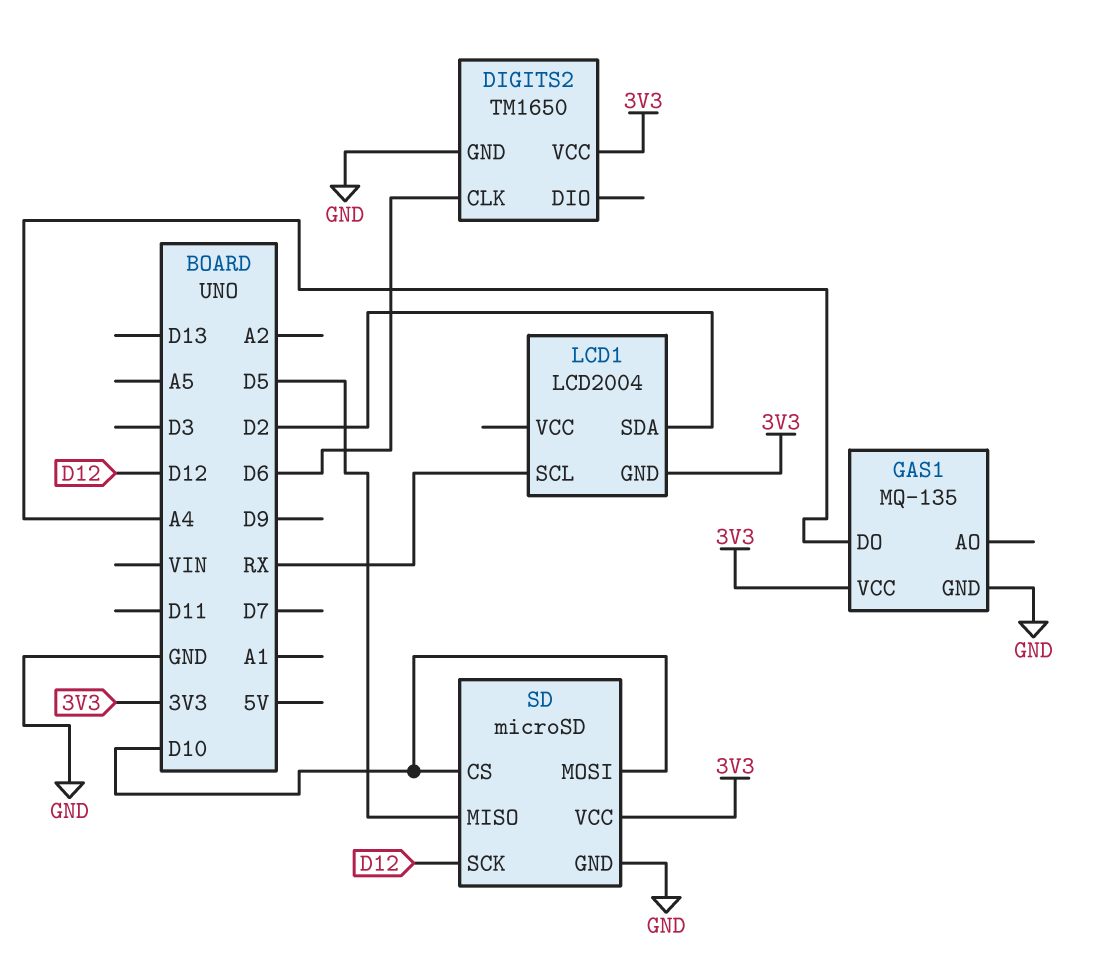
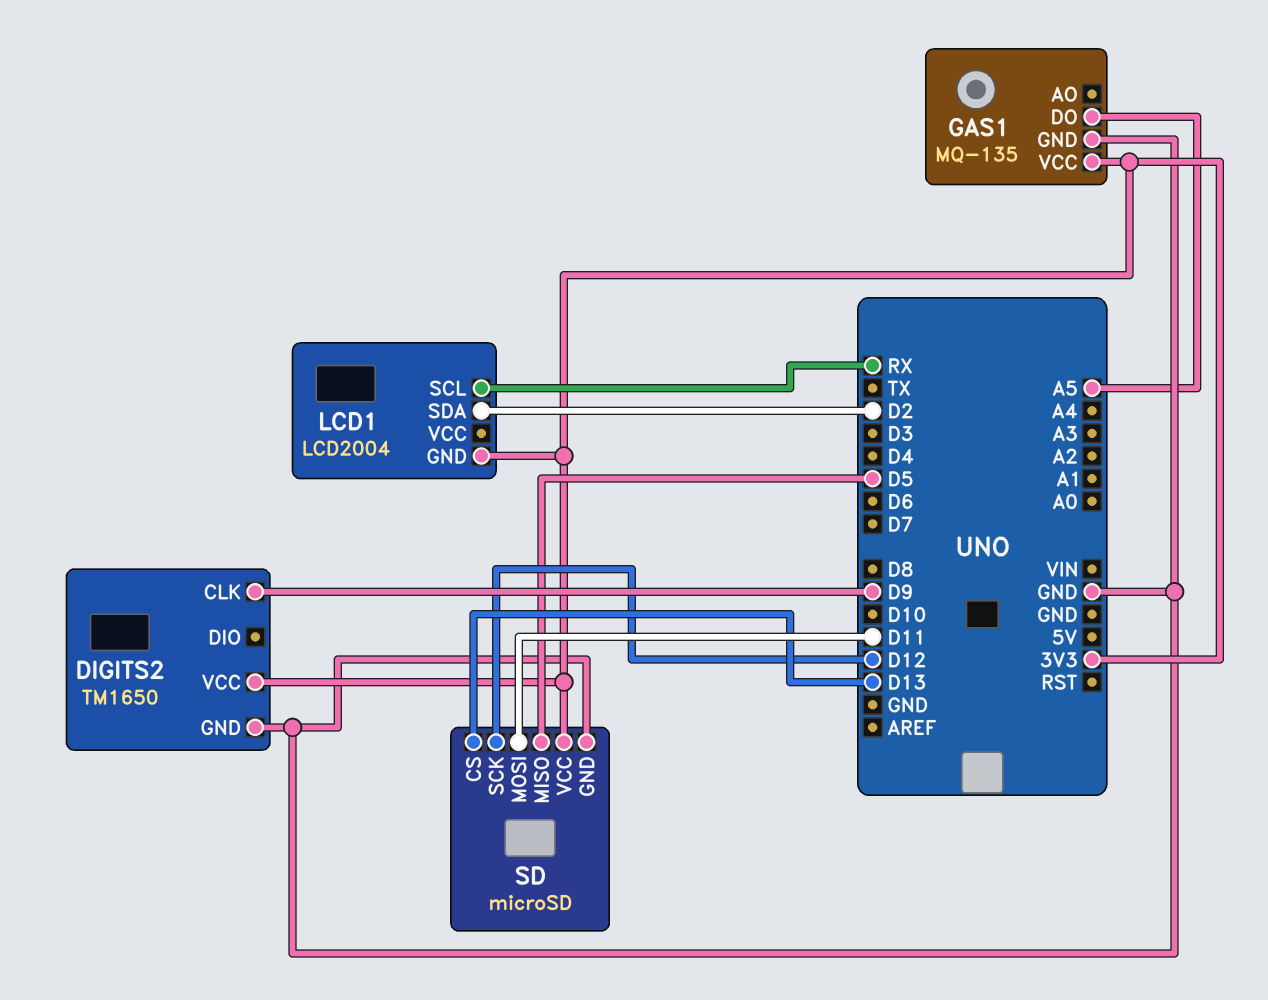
DIGITS2 pin CLK: D6 -> D9
GAS1 pin DO: A4 -> A5
SD pin CS: D10 -> D13
SD pin MOSI: D10 -> D11

